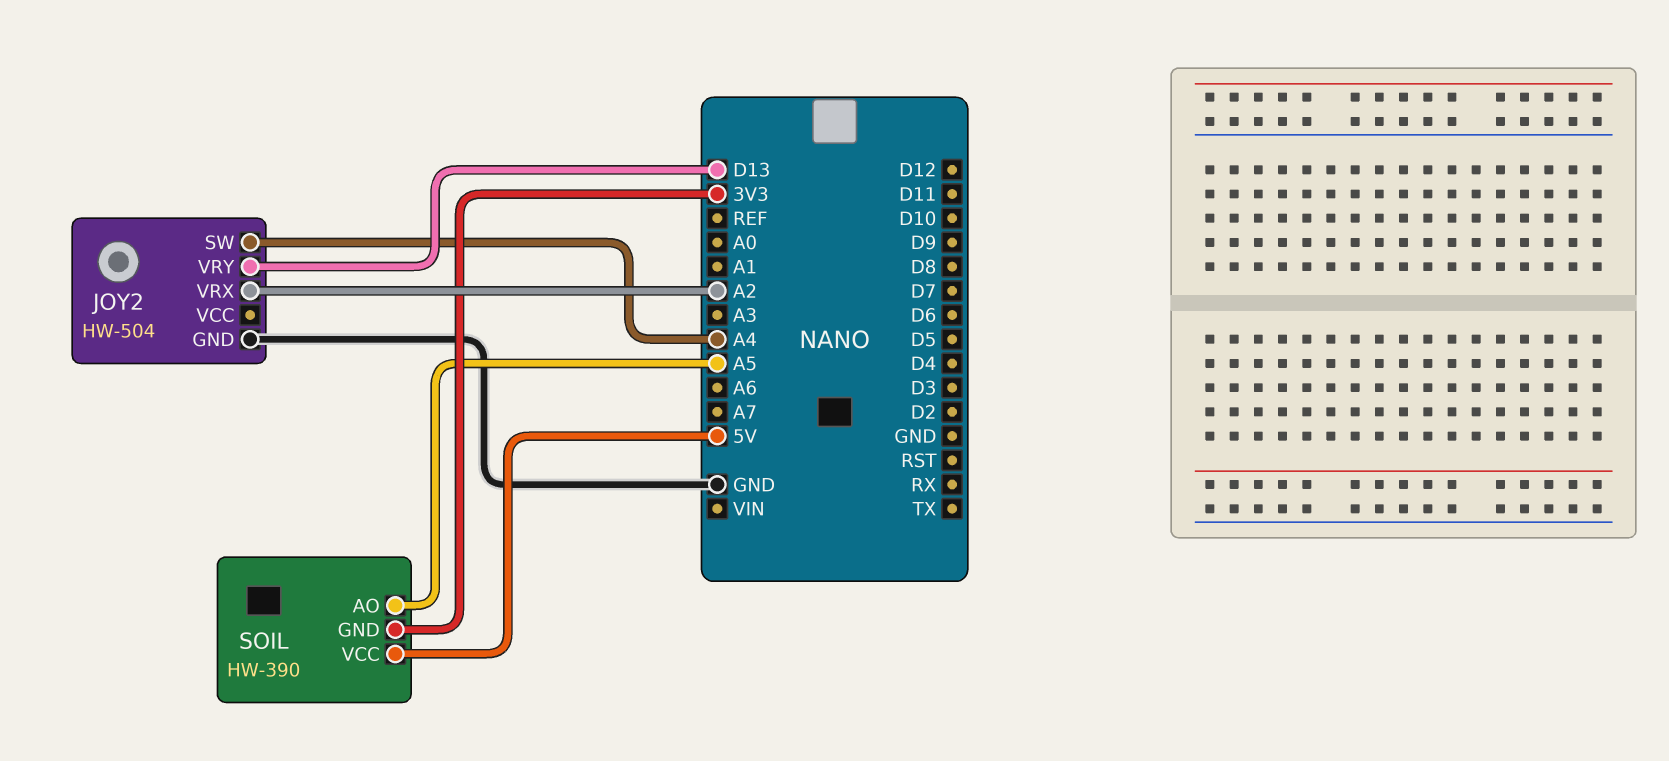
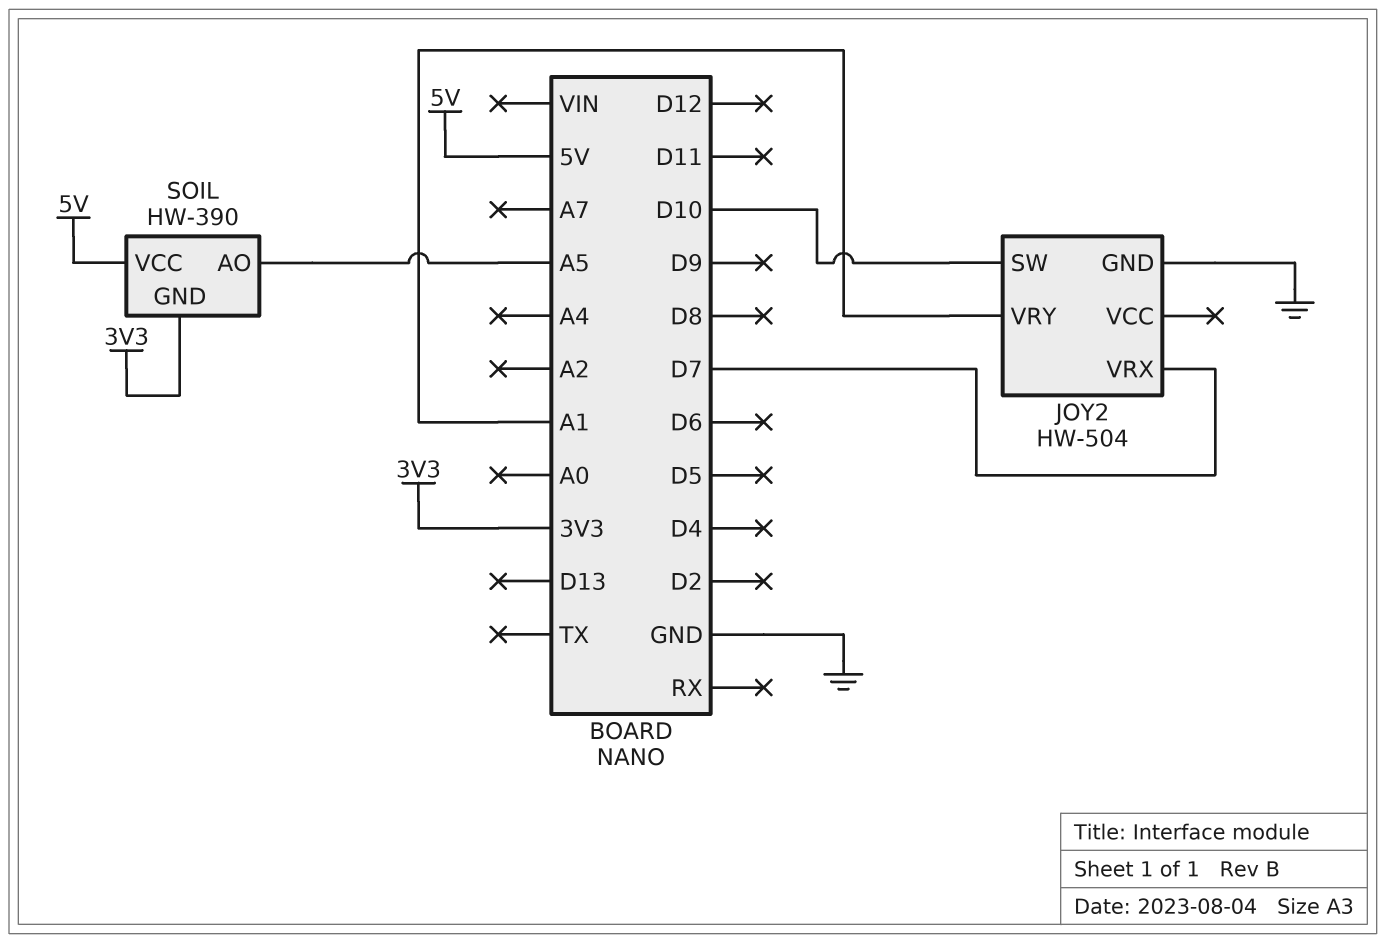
JOY2 pin SW: A4 -> D10
JOY2 pin VRX: A2 -> D7
JOY2 pin VRY: D13 -> A1

